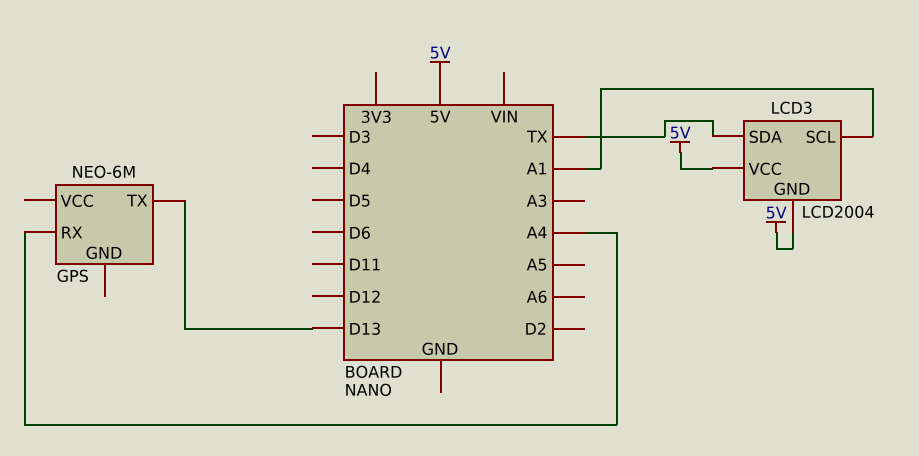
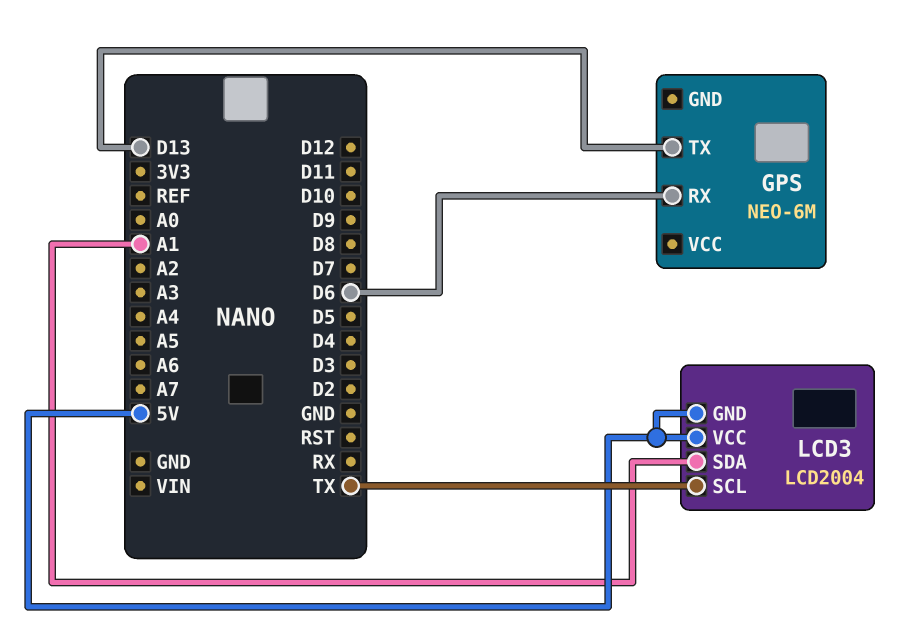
GPS pin RX: A4 -> D6
LCD3 pin SCL: A1 -> TX
LCD3 pin SDA: TX -> A1

